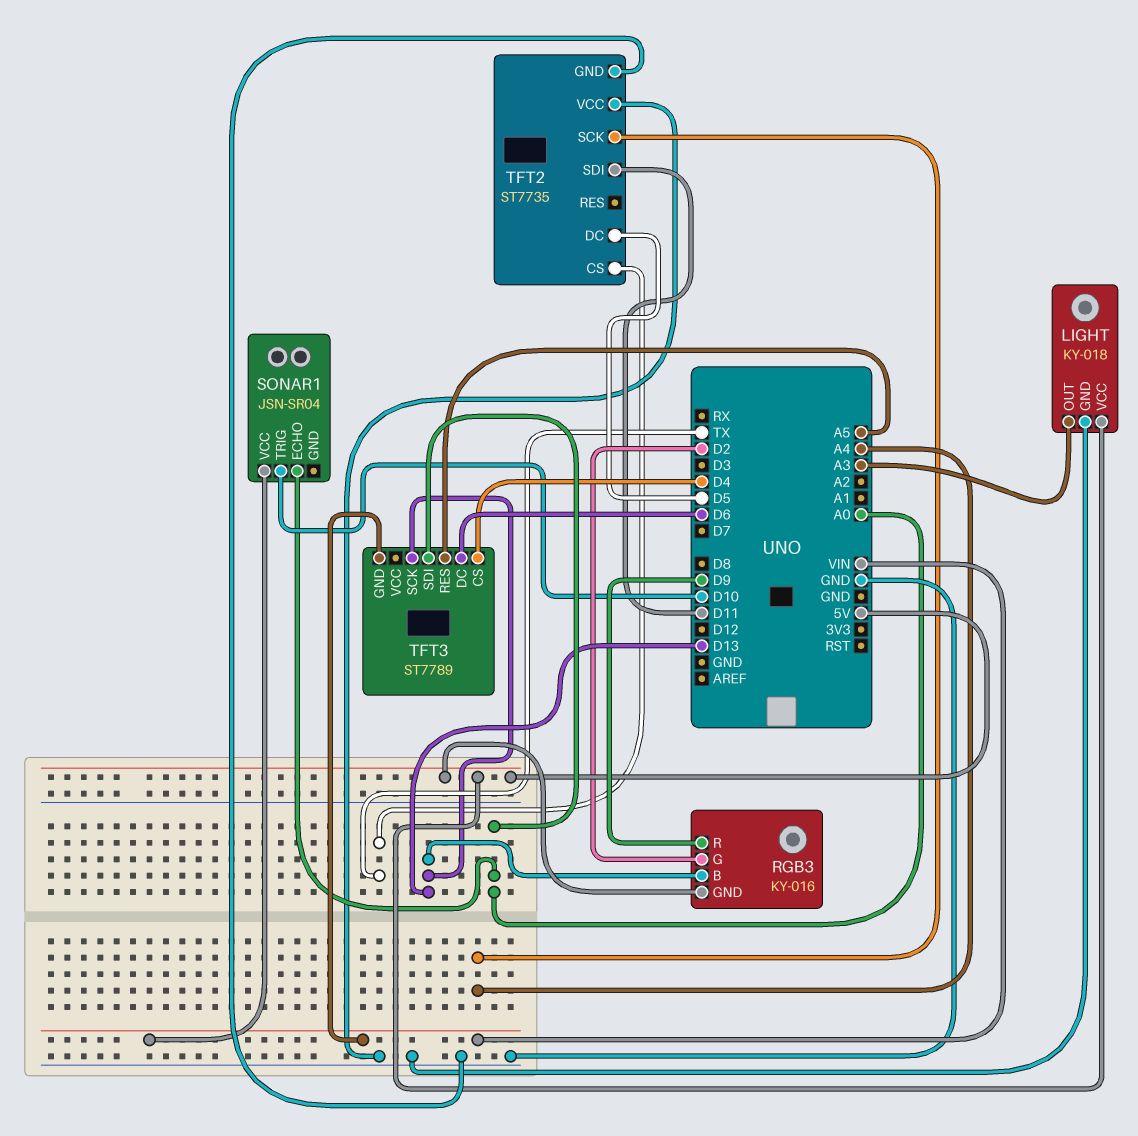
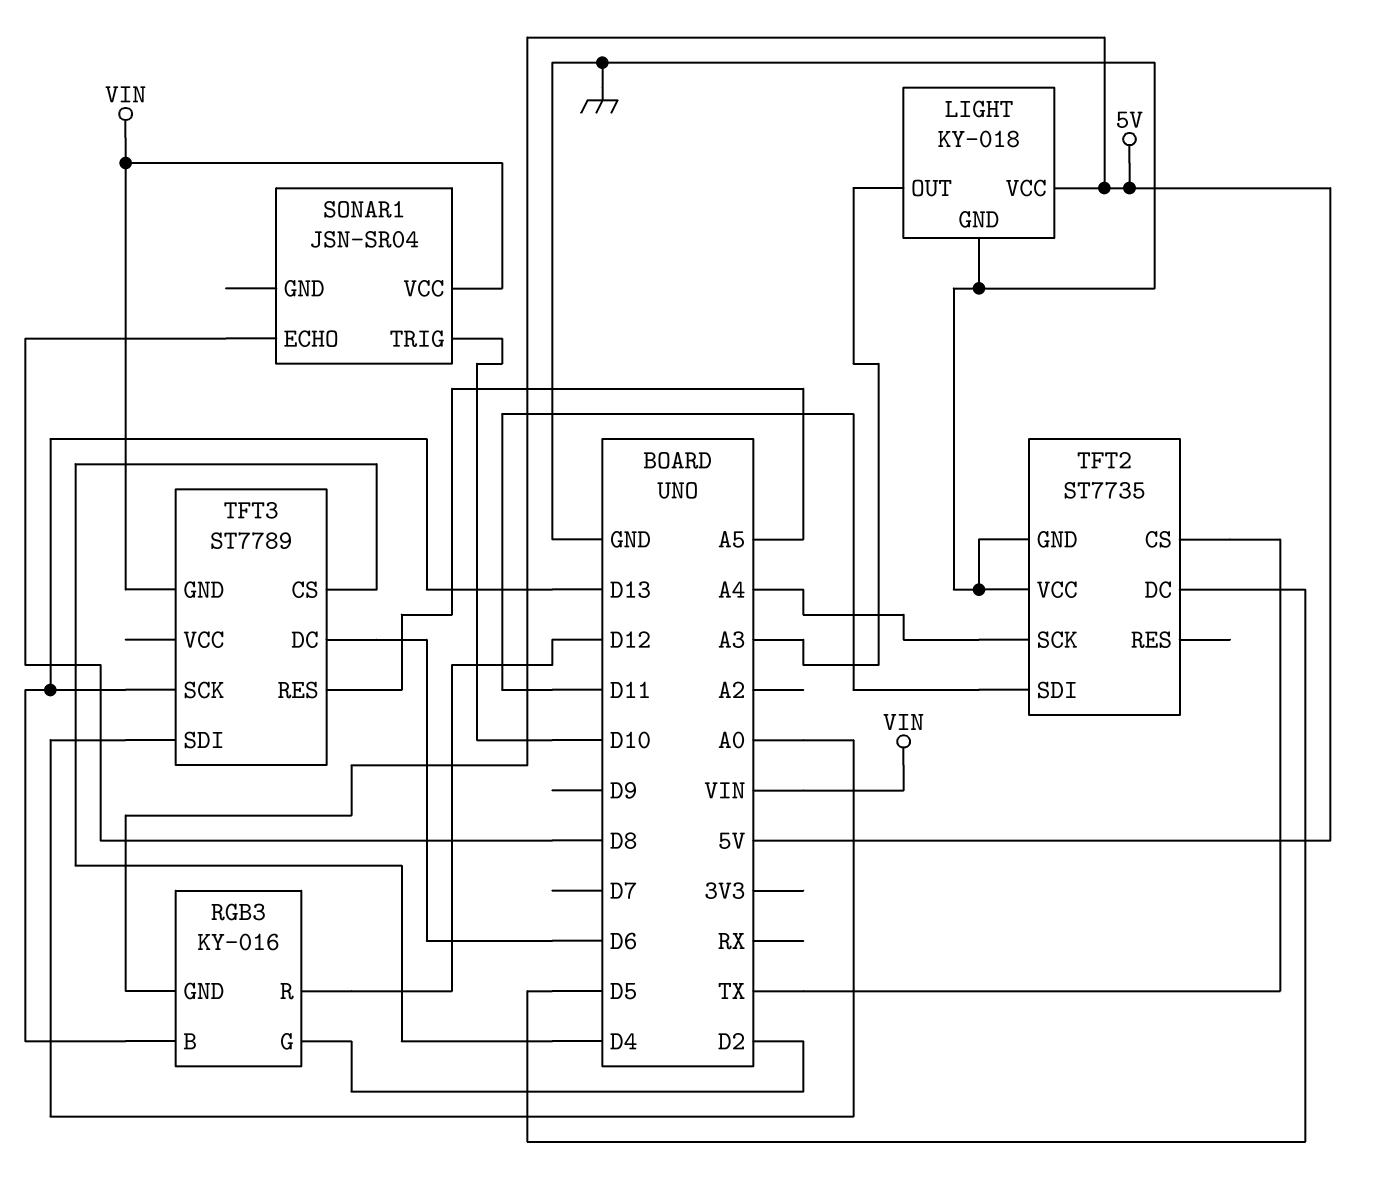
RGB3 pin R: D9 -> D12
SONAR1 pin ECHO: A0 -> D8

